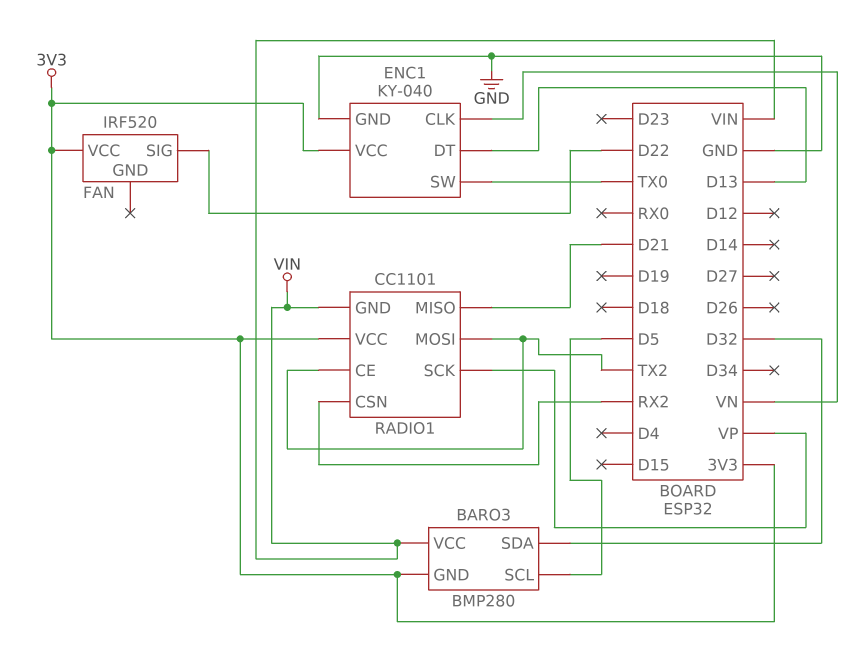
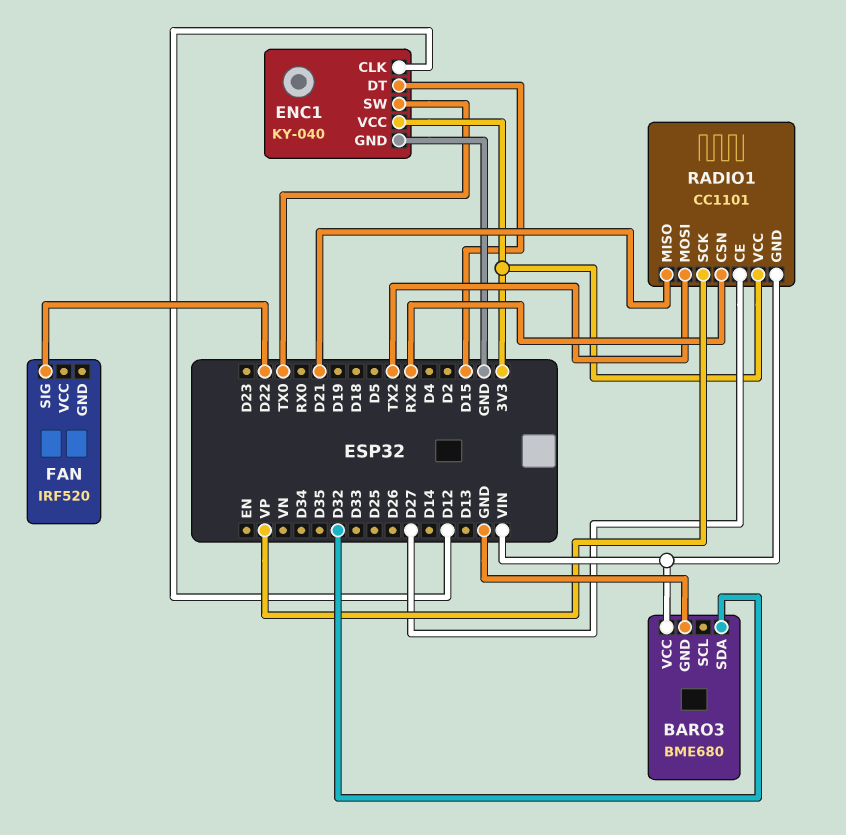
BARO3: BMP280 -> BME680
BARO3 pin GND: 3V3 -> GND
BARO3 pin SCL: D5 -> none
ENC1 pin CLK: VN -> D12
ENC1 pin DT: D13 -> D15
FAN pin VCC: 3V3 -> none
RADIO1 pin CE: TX2 -> D27

